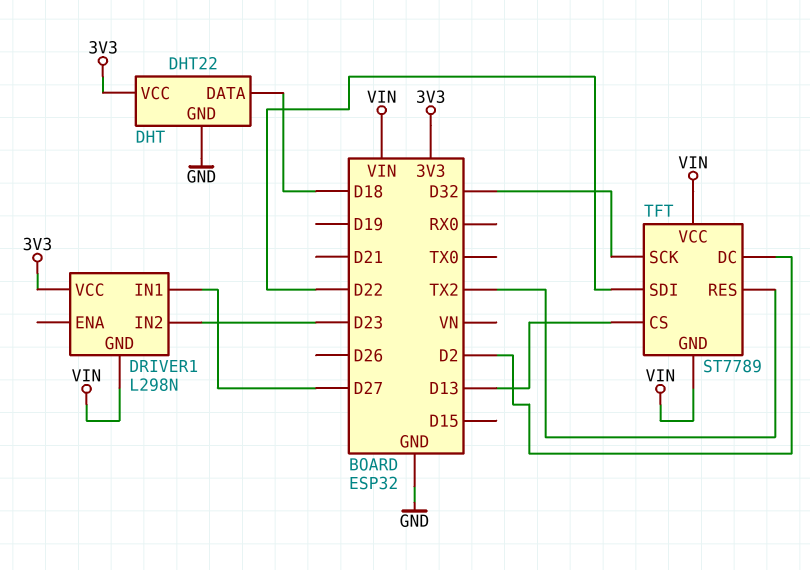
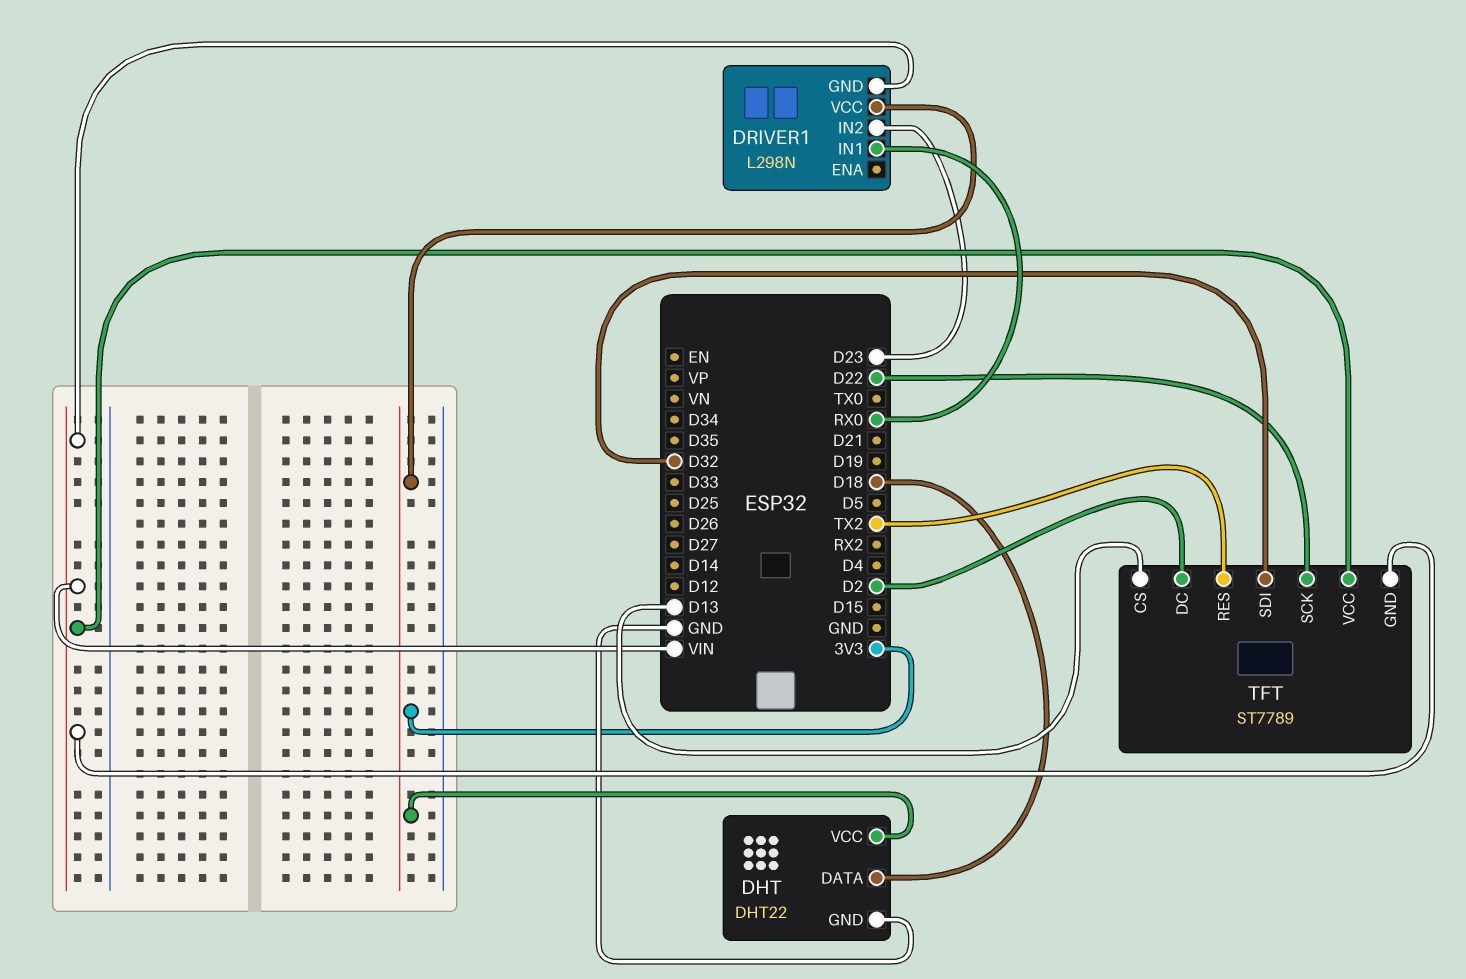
DRIVER1 pin IN1: D27 -> RX0
TFT pin SCK: D32 -> D22
TFT pin SDI: D22 -> D32

